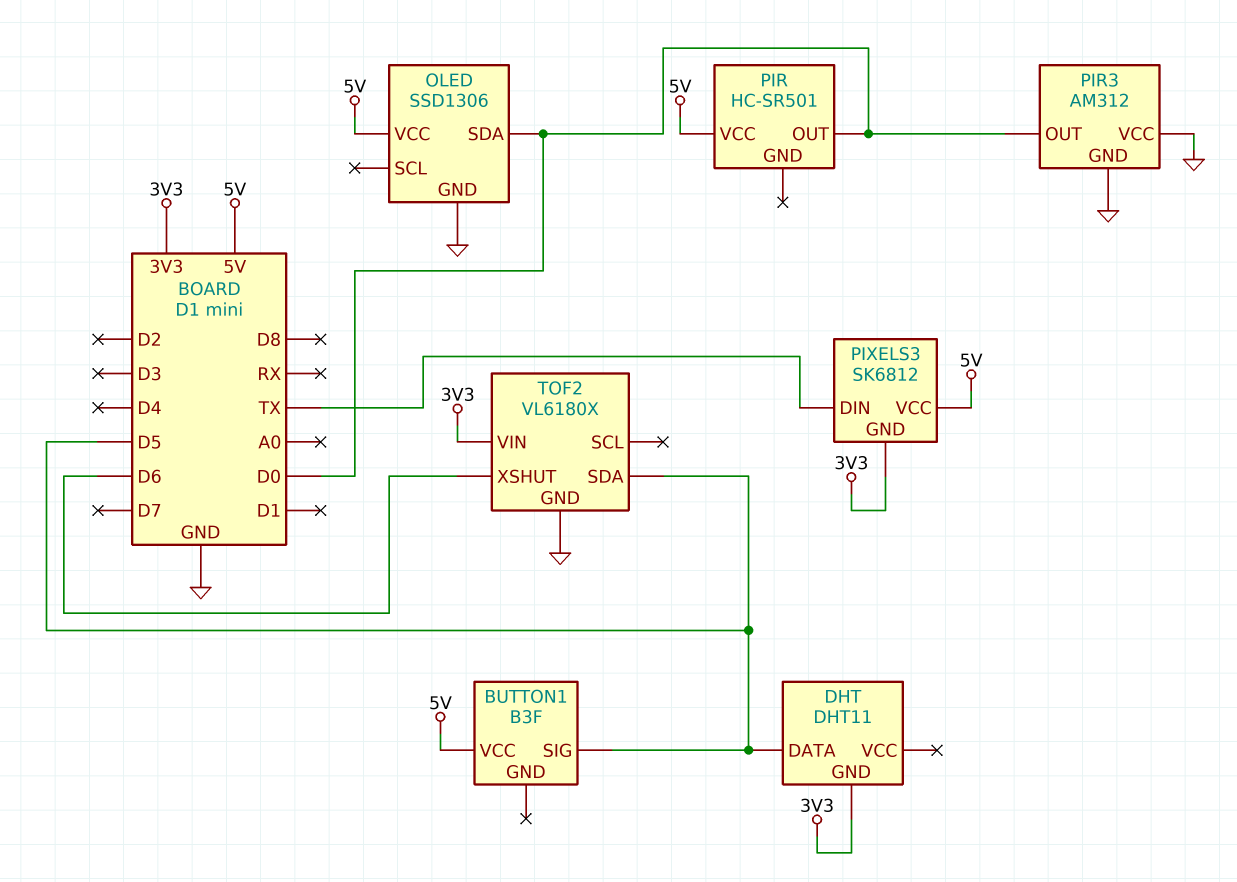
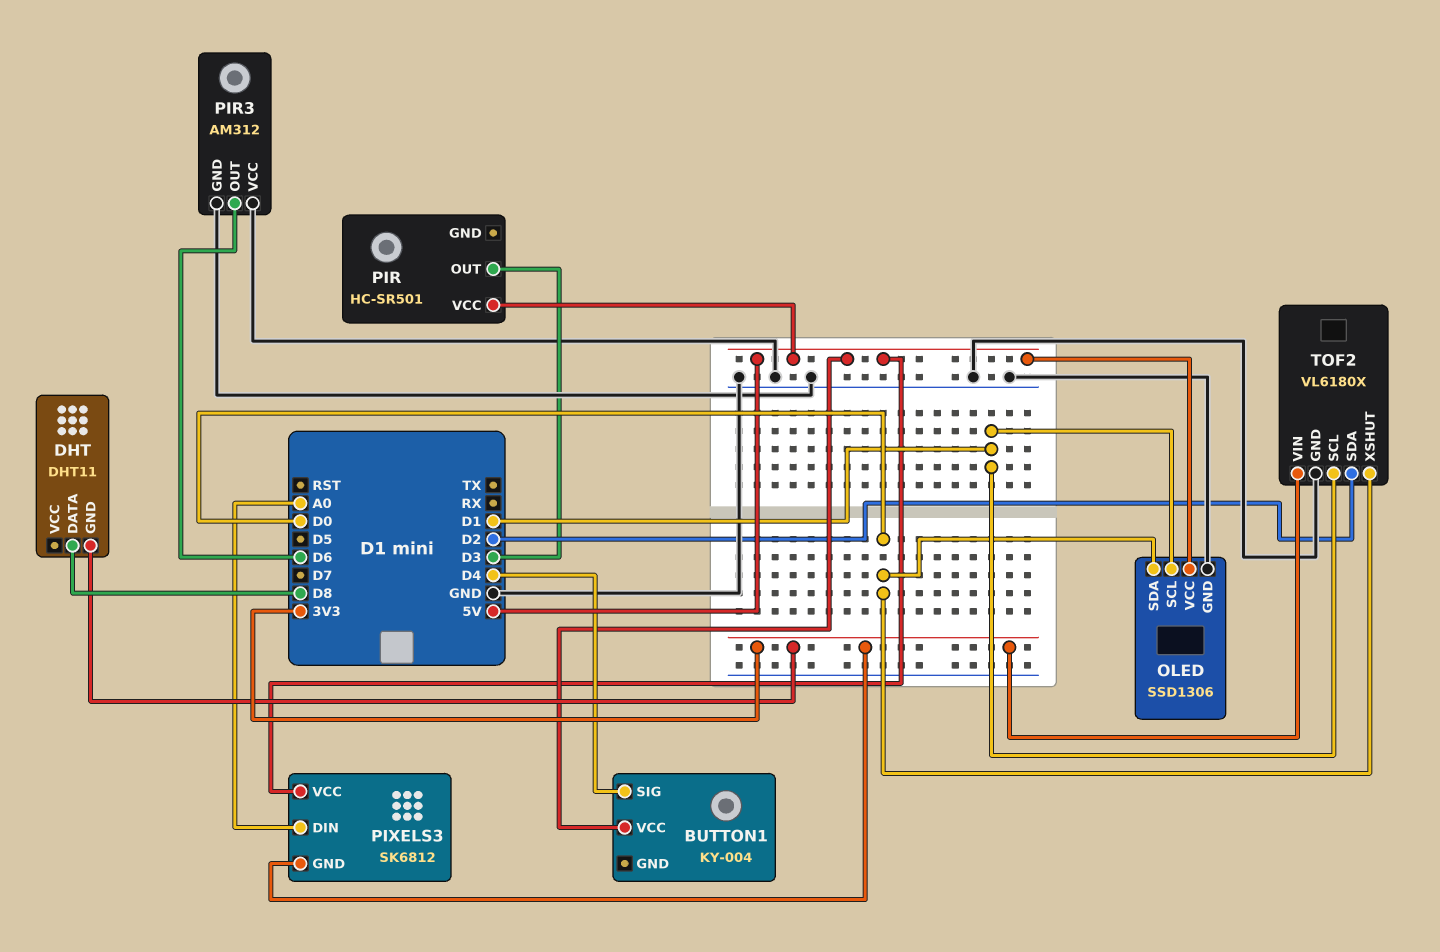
BUTTON1: B3F -> KY-004
BUTTON1 pin SIG: D5 -> D4
DHT pin DATA: D5 -> D8
OLED pin SCL: none -> D1
PIR pin OUT: D0 -> D3
PIR3 pin OUT: D0 -> D6
PIXELS3 pin DIN: TX -> A0
TOF2 pin SCL: none -> D1
TOF2 pin SDA: D5 -> D2
TOF2 pin XSHUT: D6 -> D0

